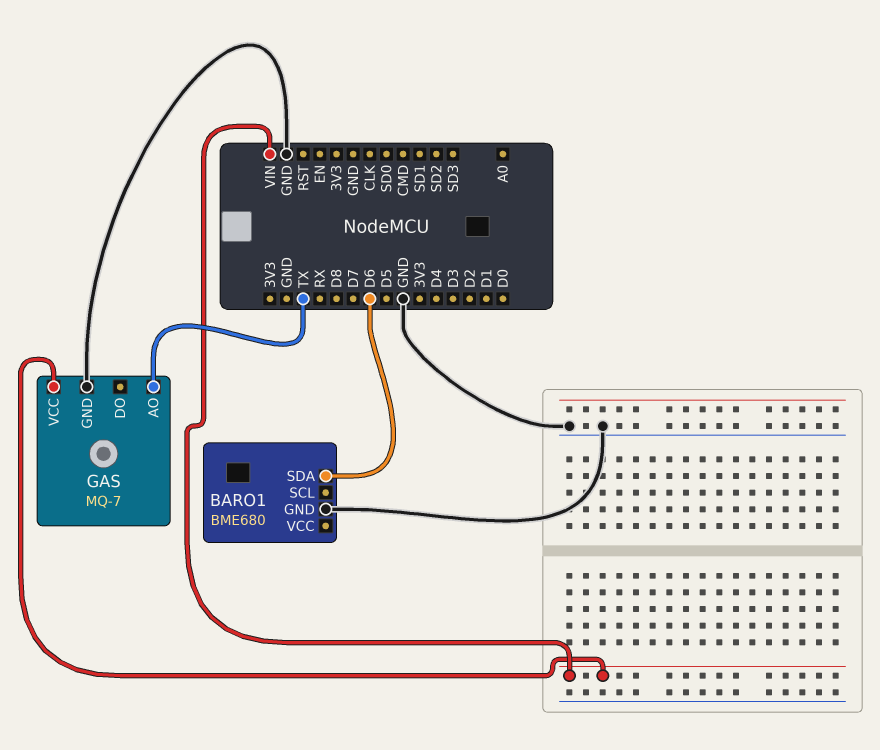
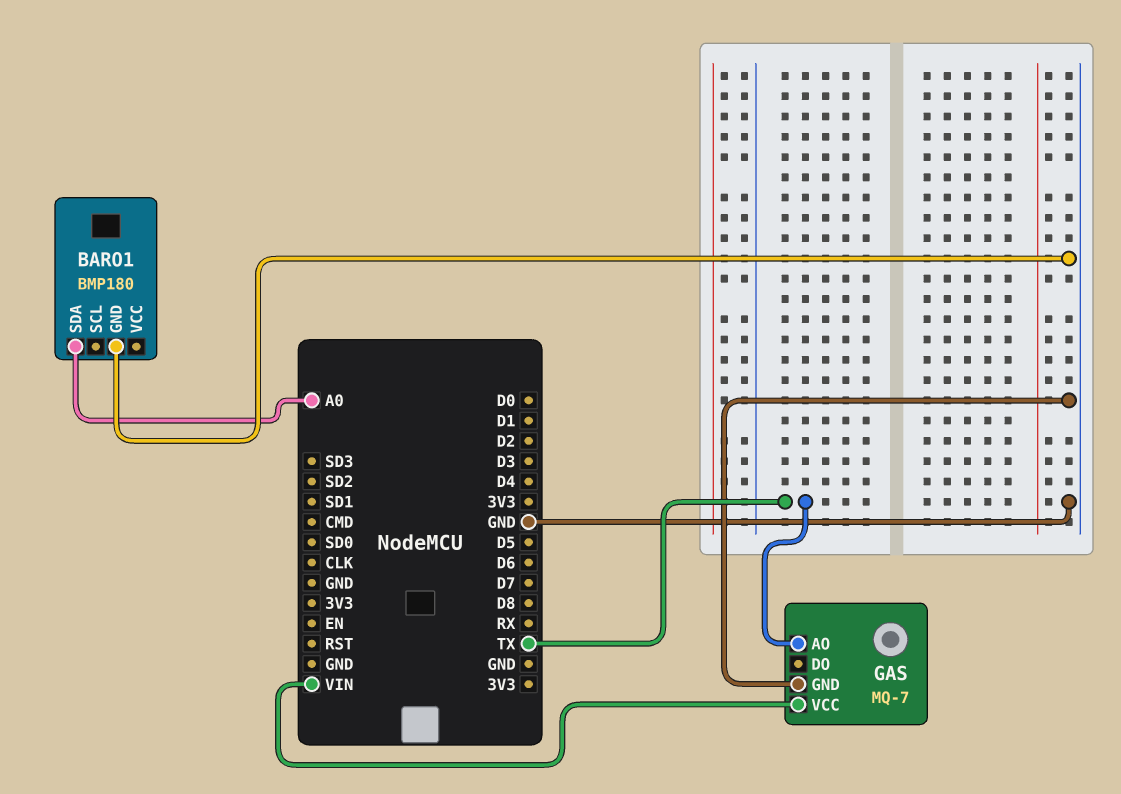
BARO1: BME680 -> BMP180
BARO1 pin SDA: D6 -> A0

